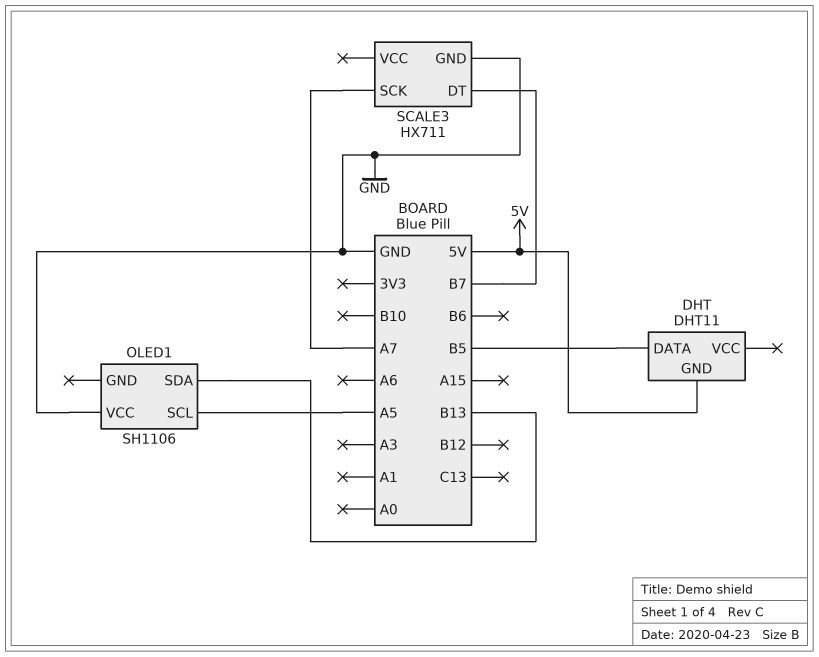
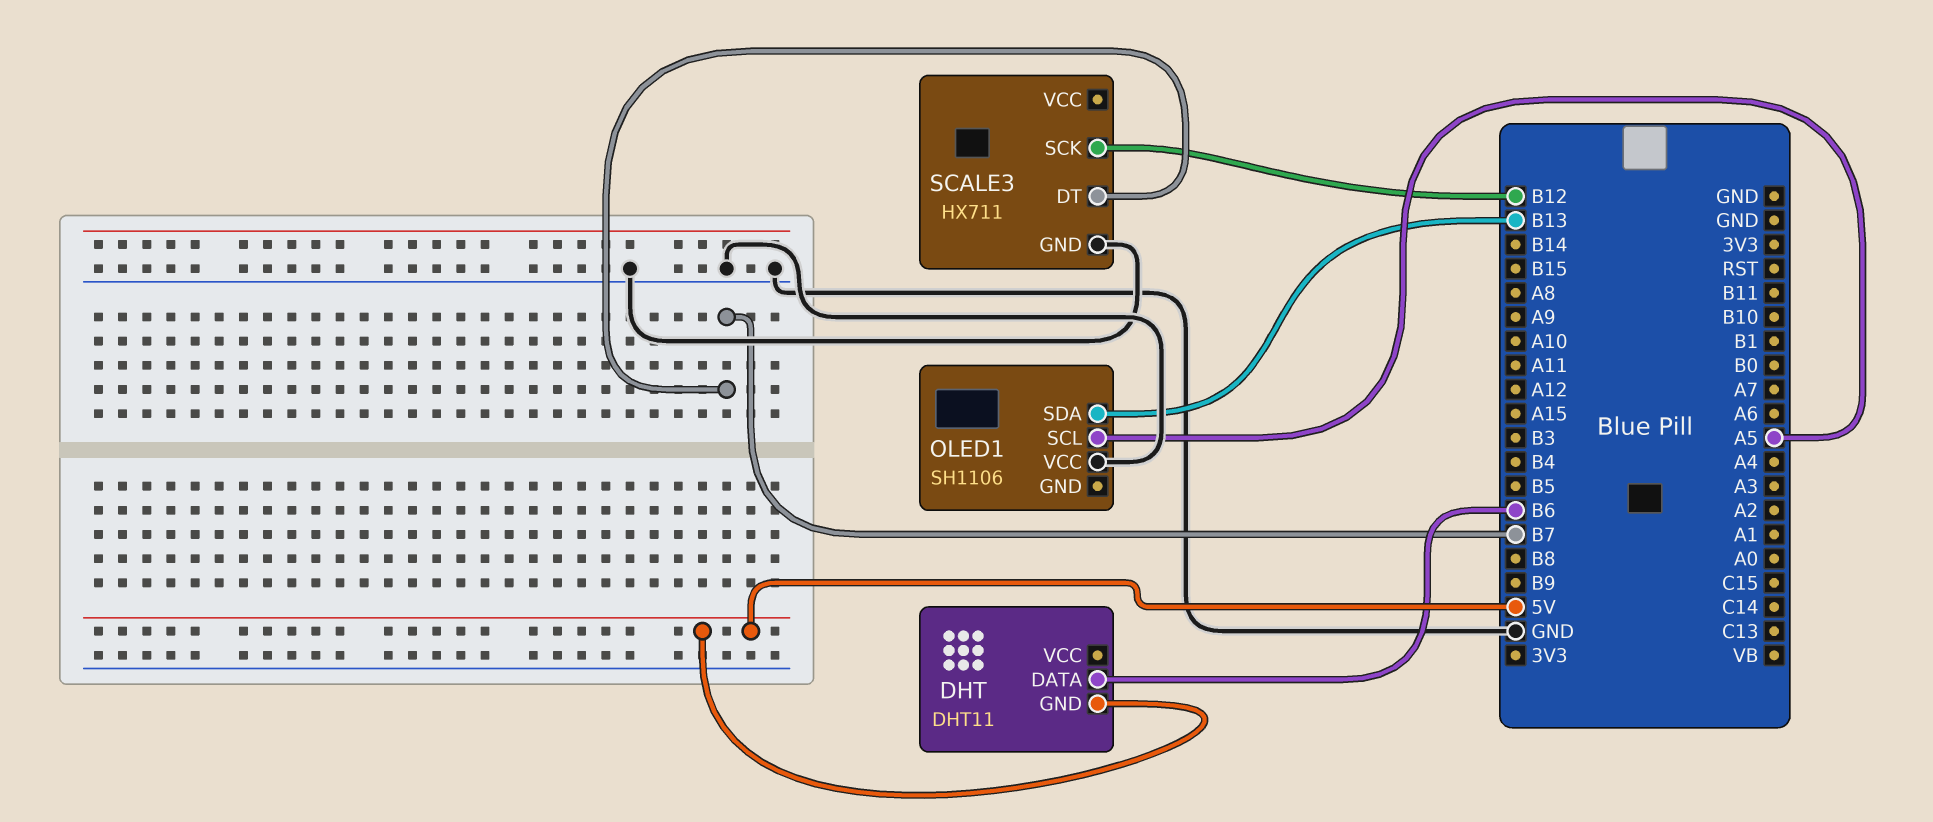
DHT pin DATA: B5 -> B6
SCALE3 pin SCK: A7 -> B12

